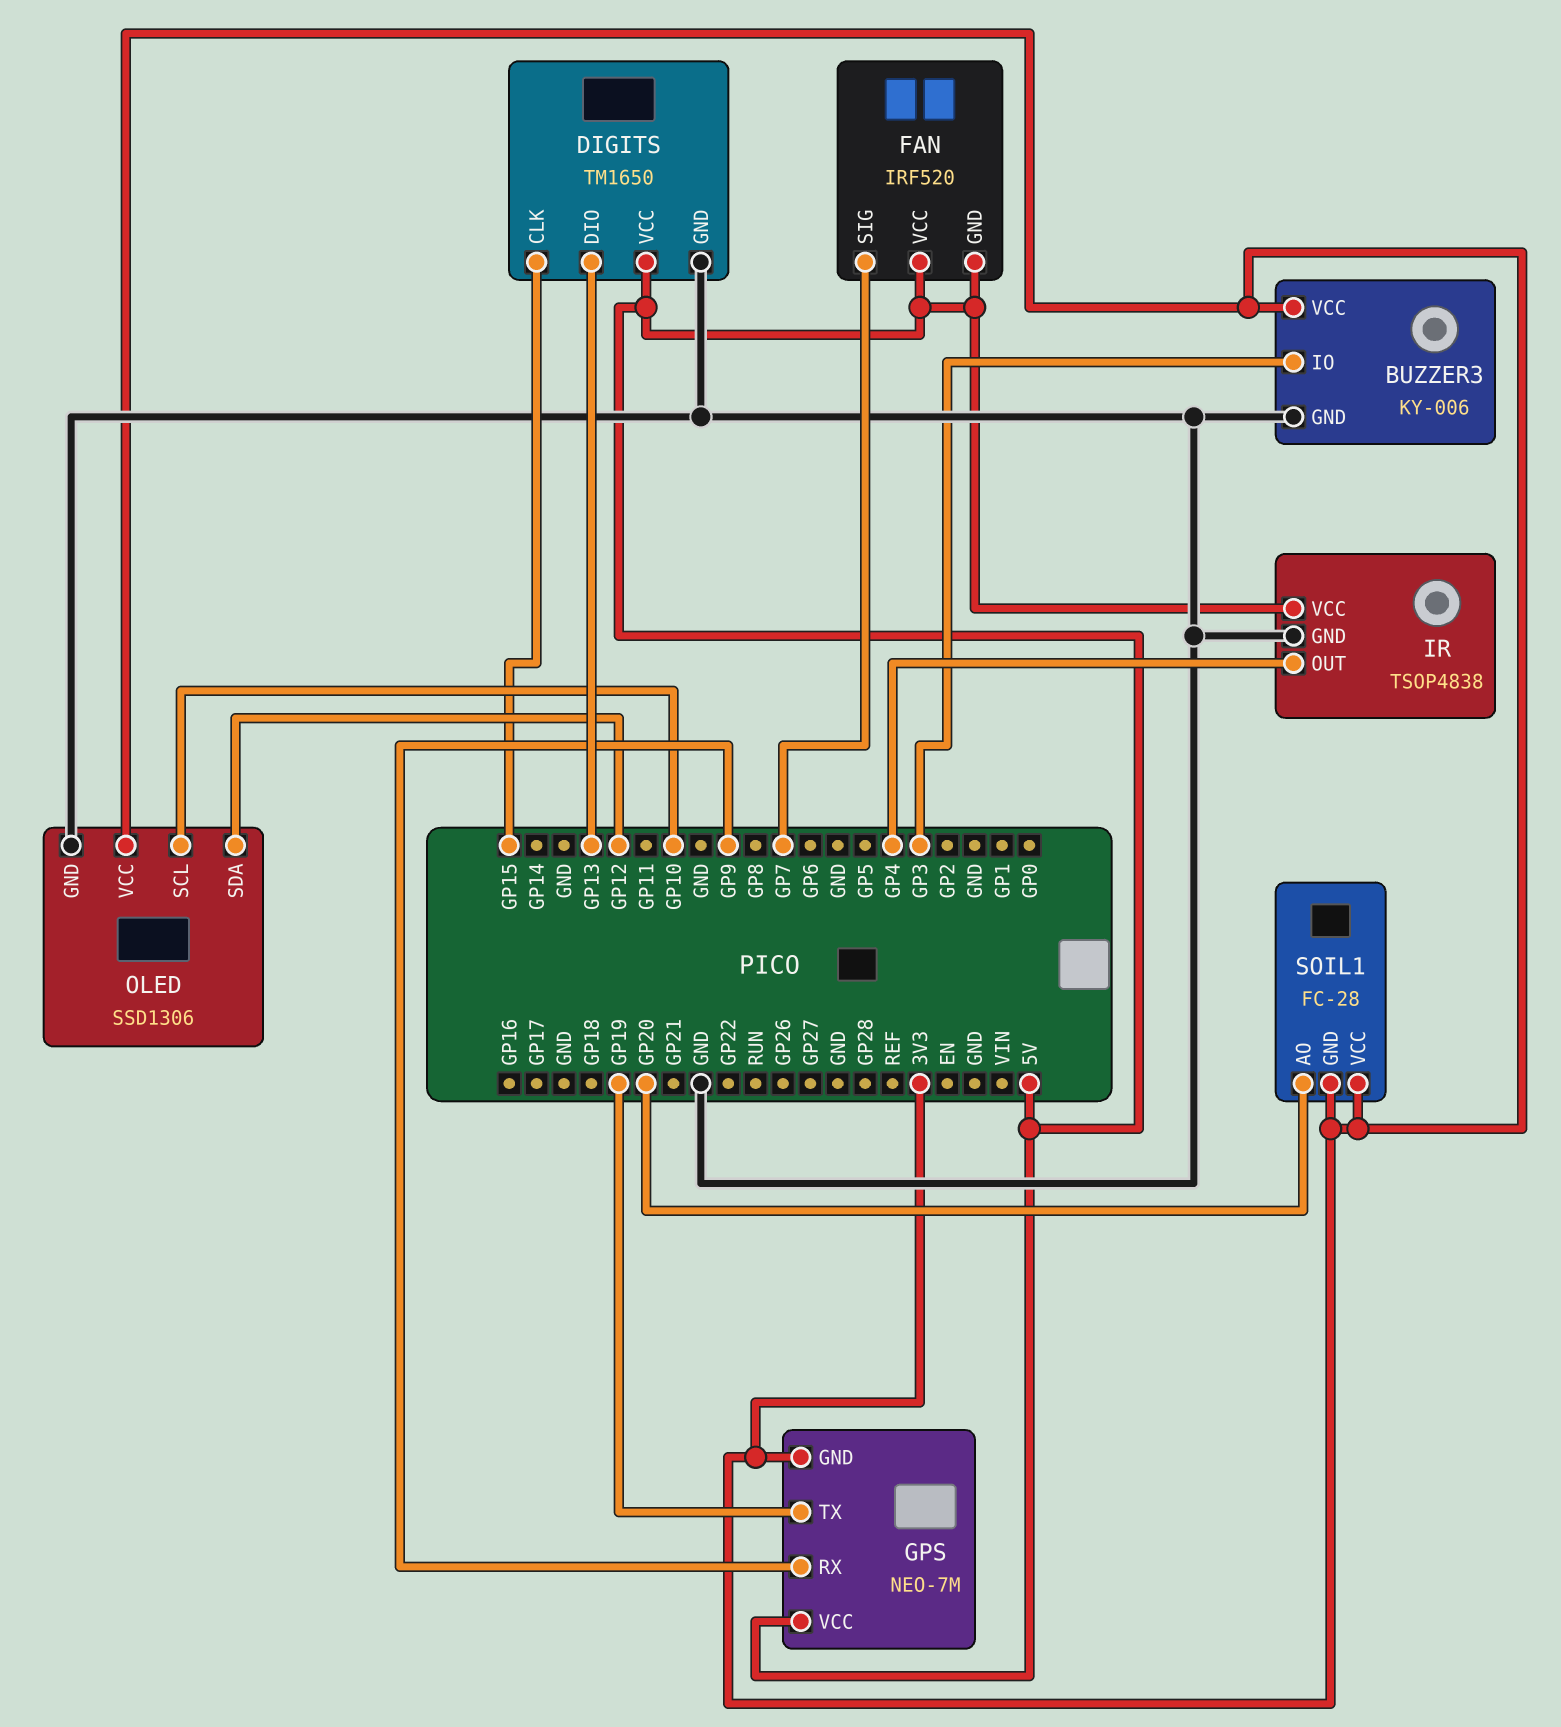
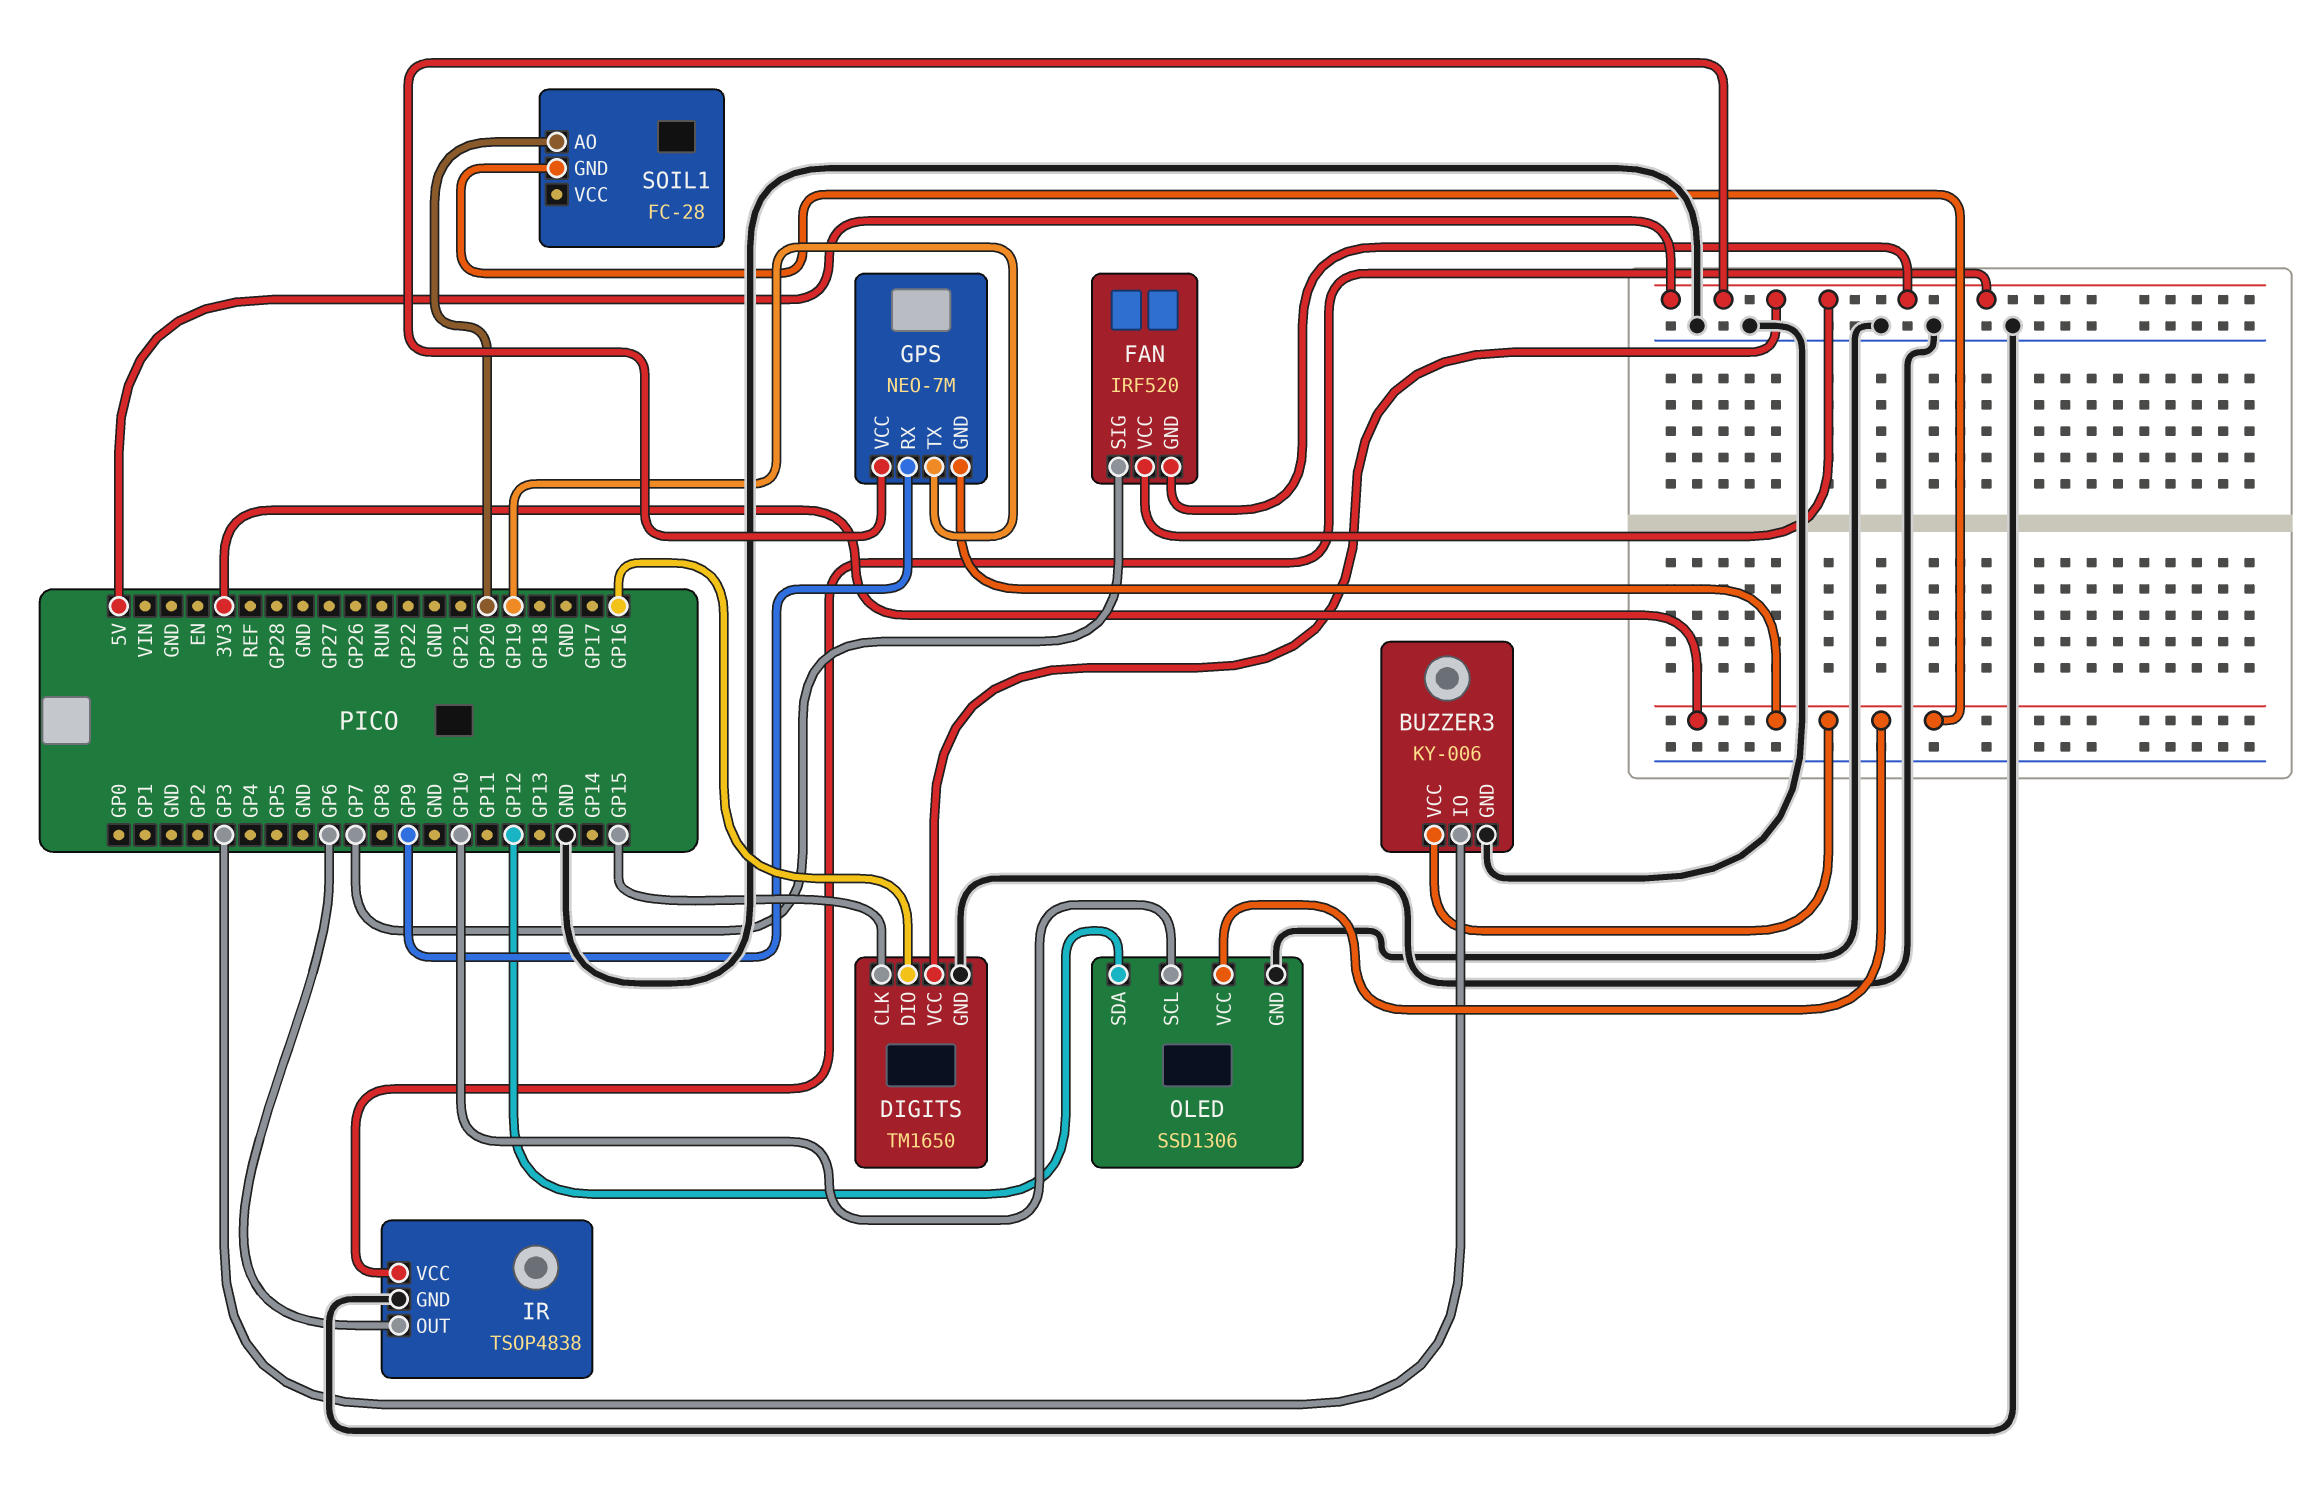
DIGITS pin DIO: GP13 -> GP16
IR pin OUT: GP4 -> GP6
SOIL1 pin VCC: 3V3 -> none

